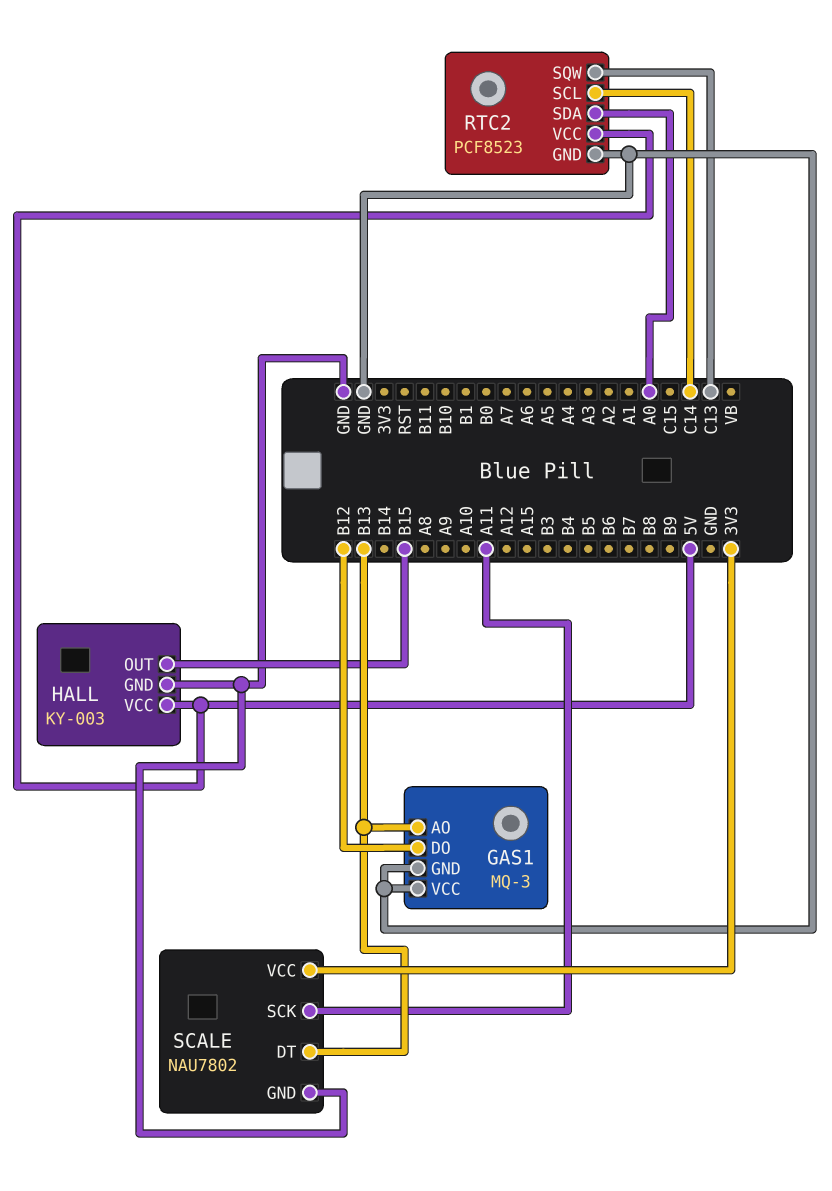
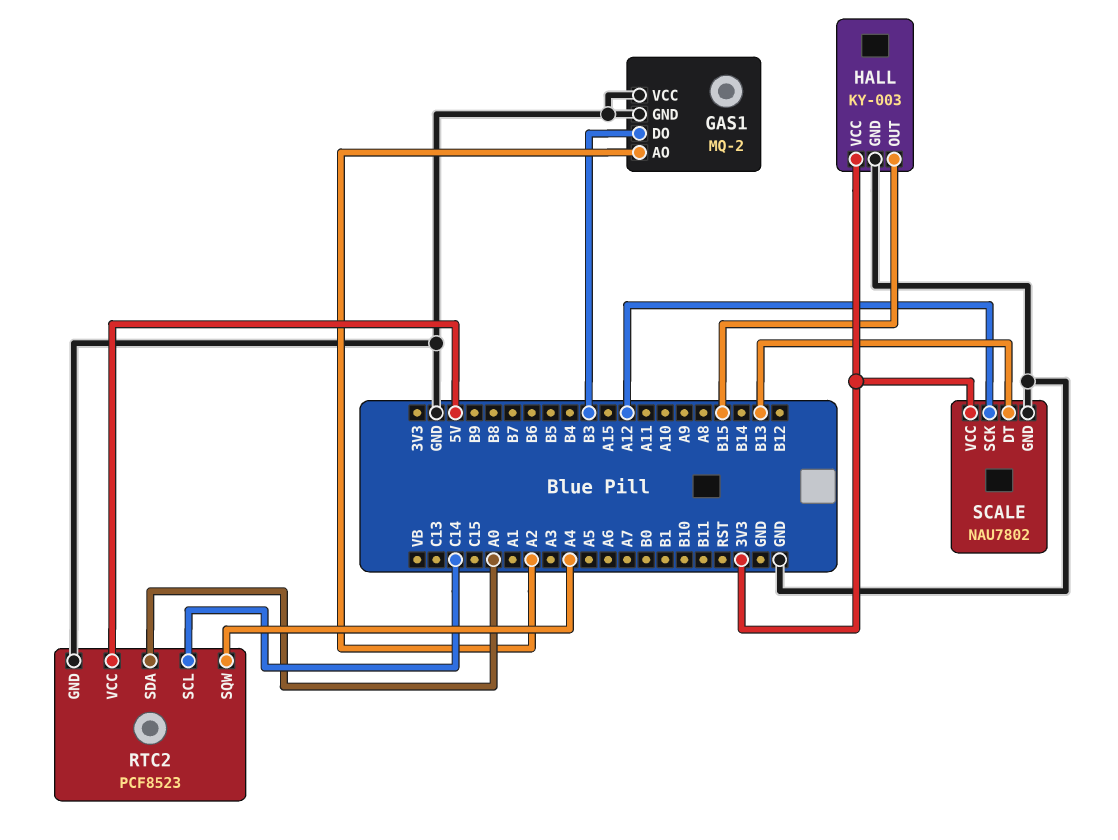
GAS1: MQ-3 -> MQ-2
GAS1 pin AO: B13 -> A2
GAS1 pin DO: B12 -> B3
HALL pin VCC: 5V -> 3V3
RTC2 pin SQW: C13 -> A4
SCALE pin SCK: A11 -> A12

